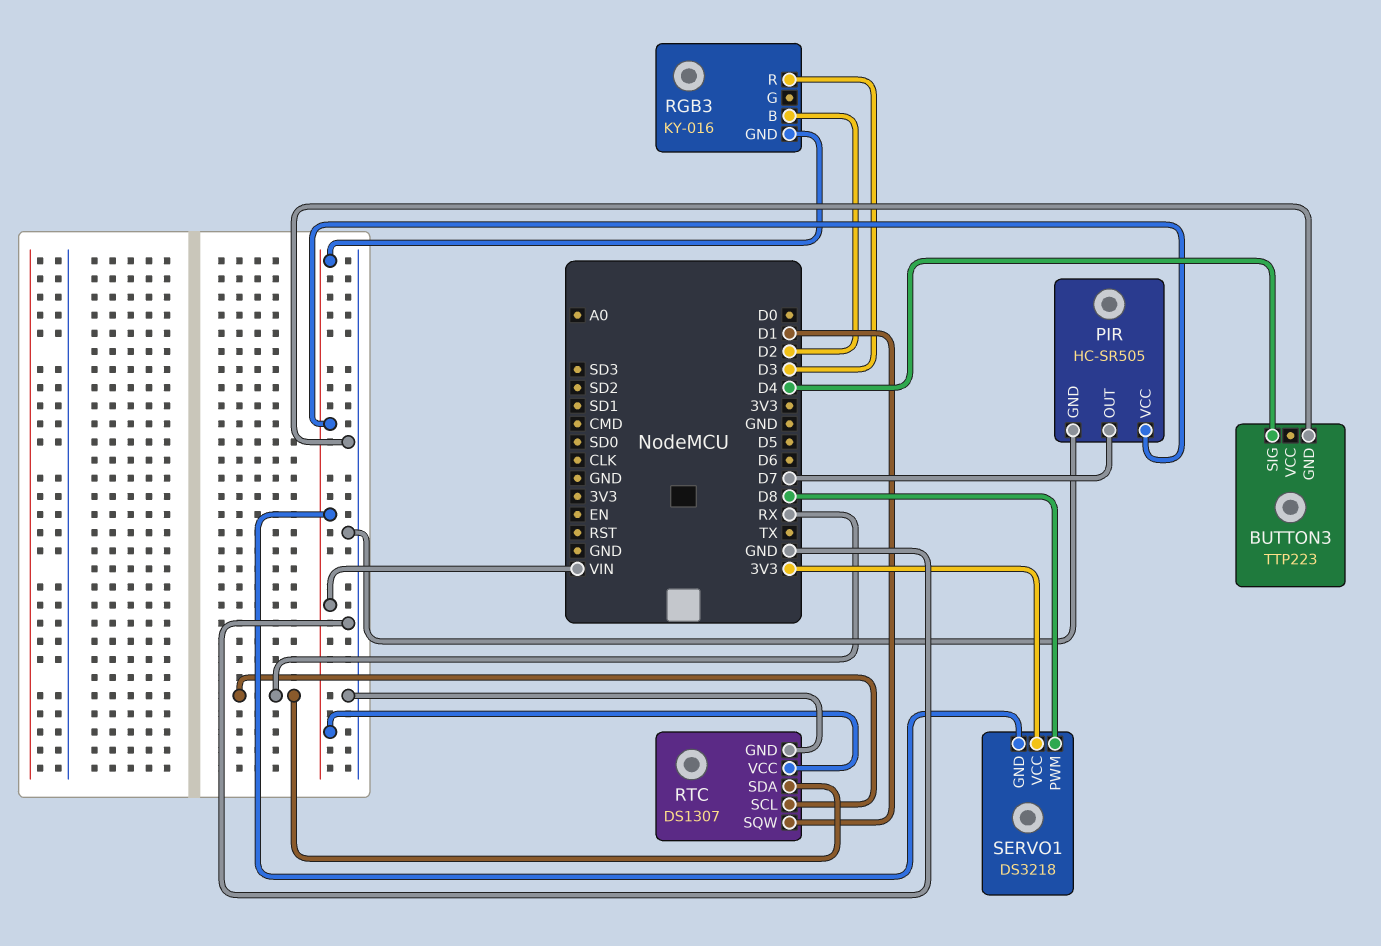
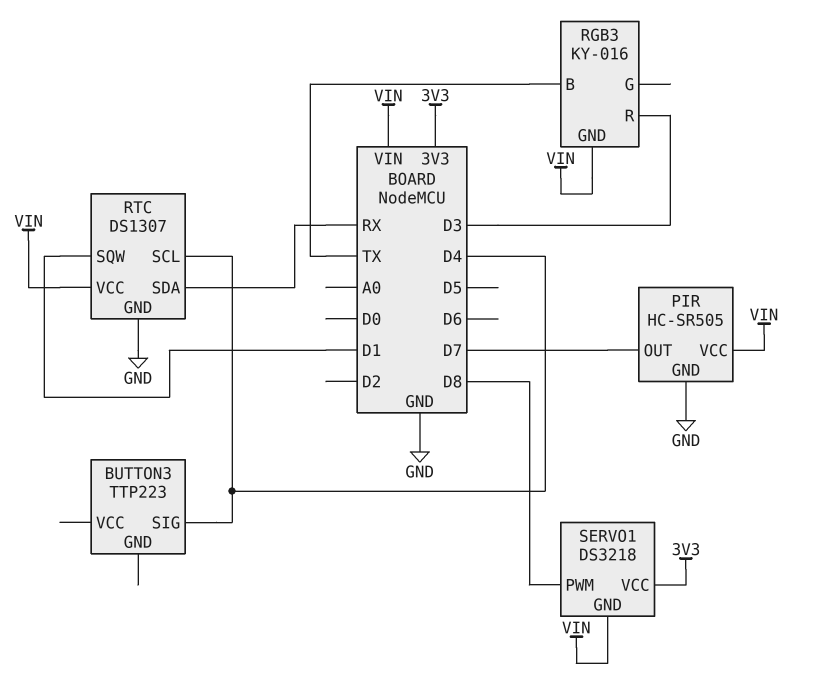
BUTTON3 pin GND: GND -> none
RGB3 pin B: D2 -> TX
RTC pin SCL: RX -> D4

